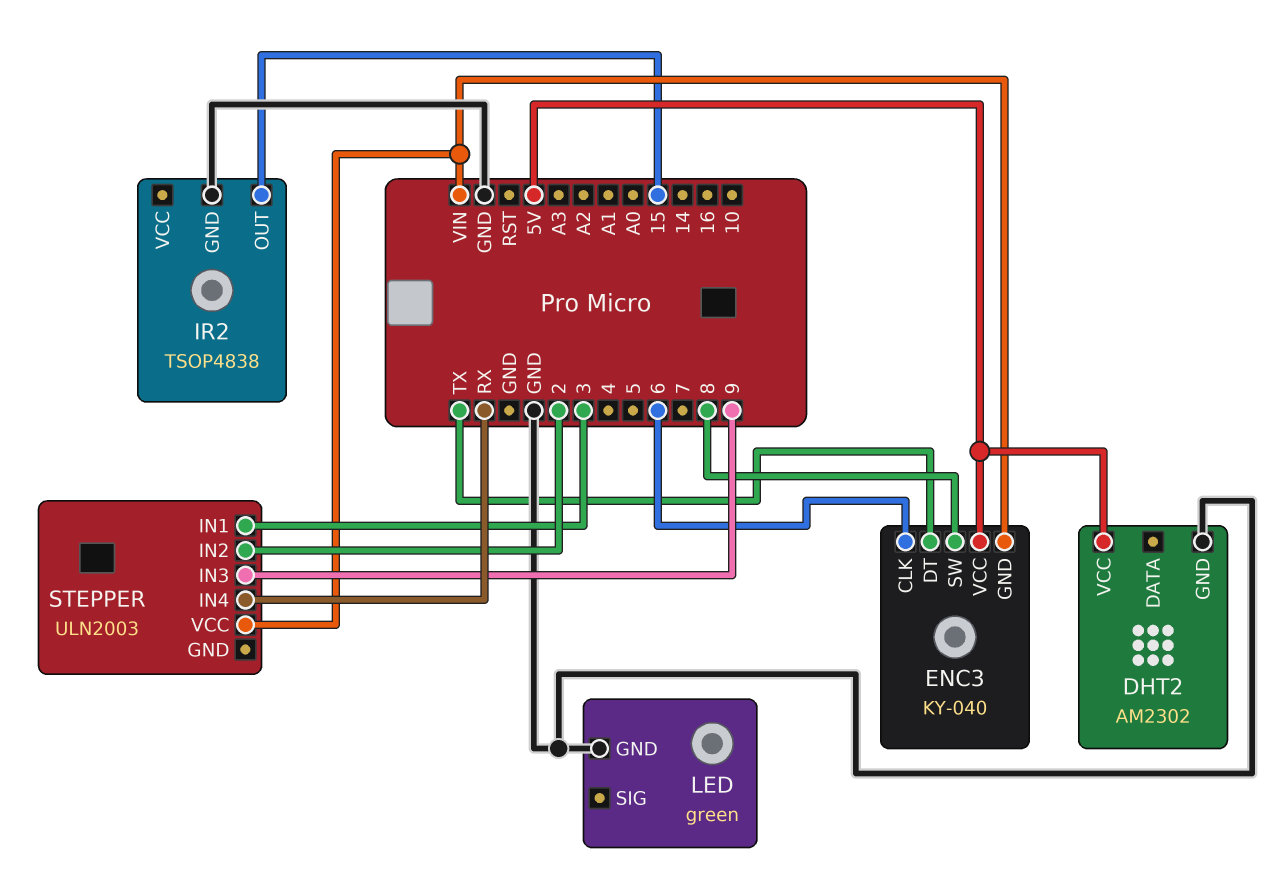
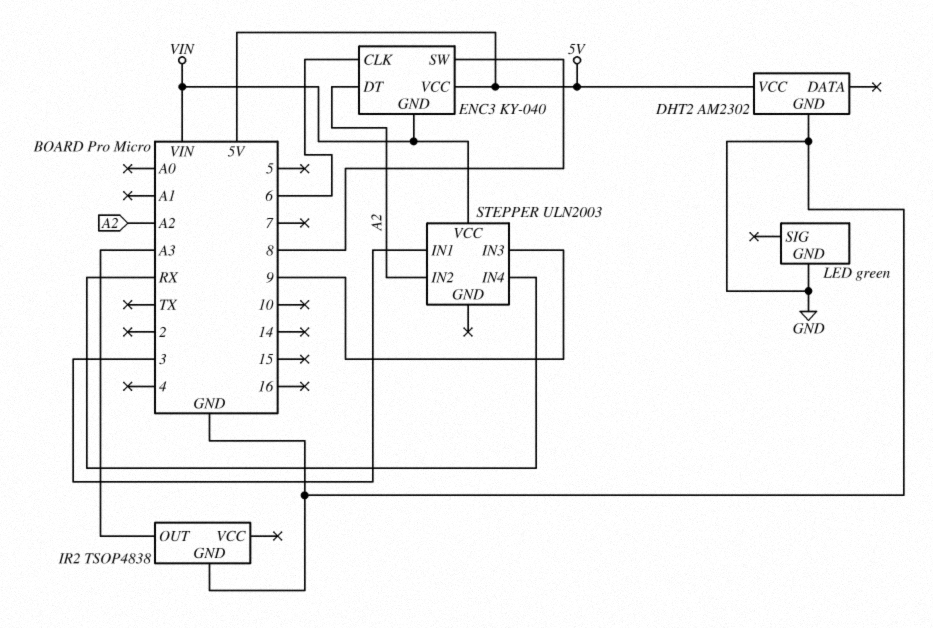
ENC3 pin DT: TX -> A2
IR2 pin OUT: 15 -> A3
STEPPER pin IN2: 2 -> A2

